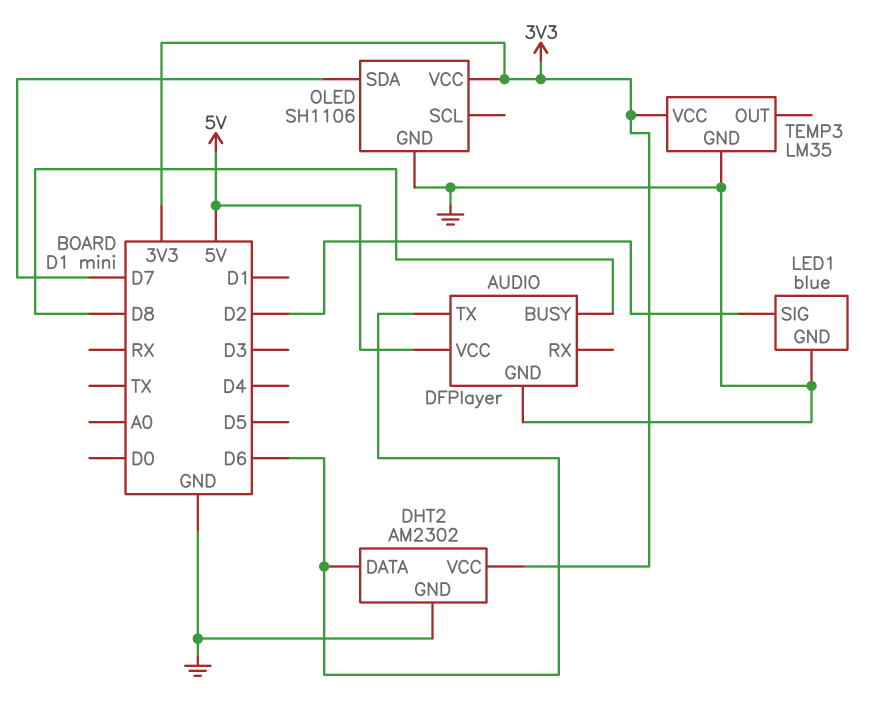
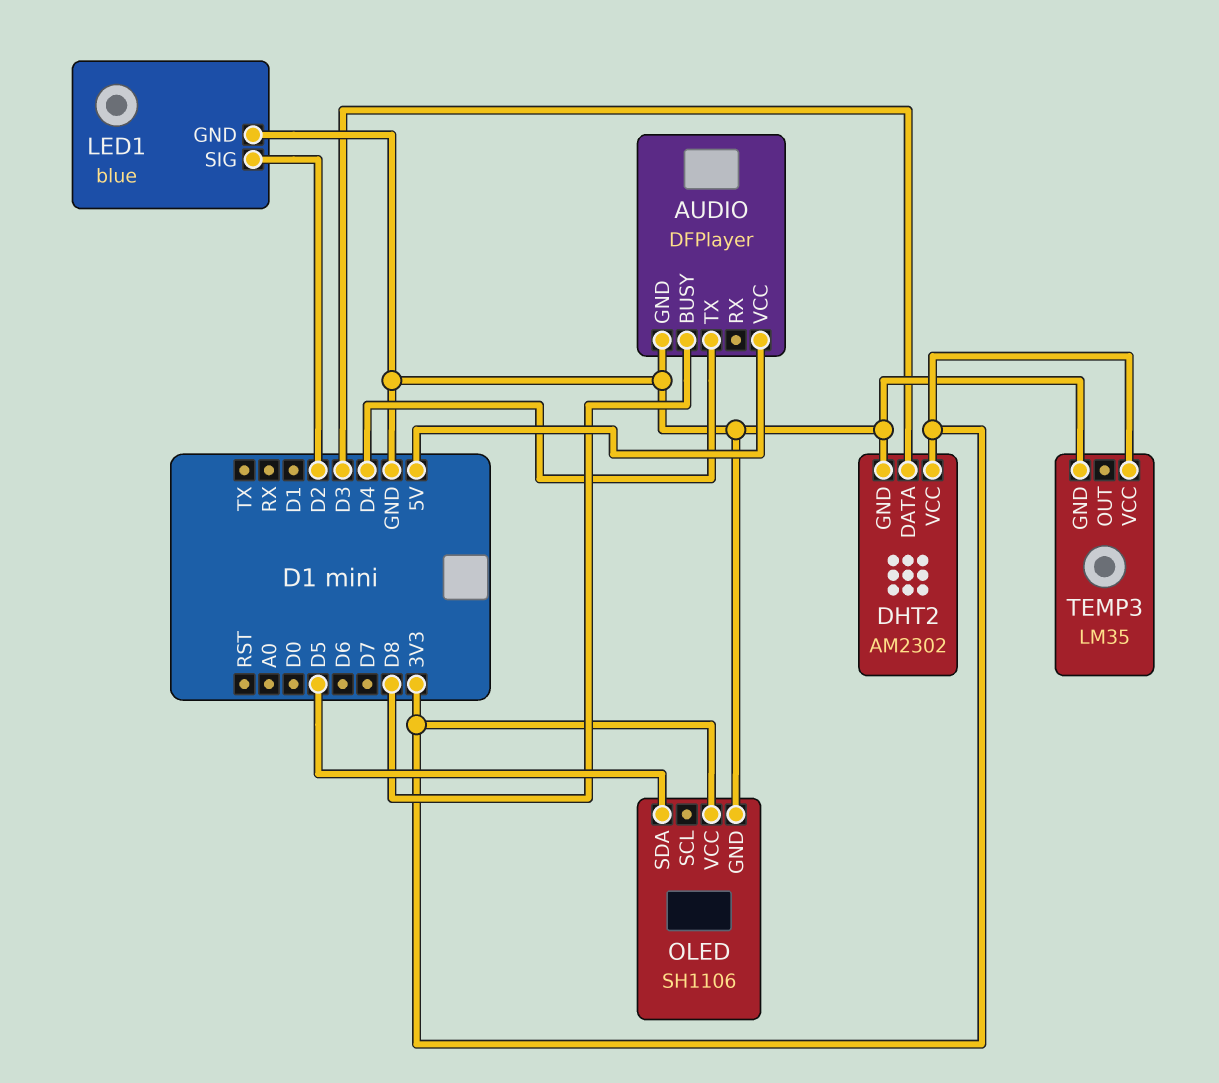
AUDIO pin TX: D6 -> D4
DHT2 pin DATA: D6 -> D3
OLED pin SDA: D7 -> D5

